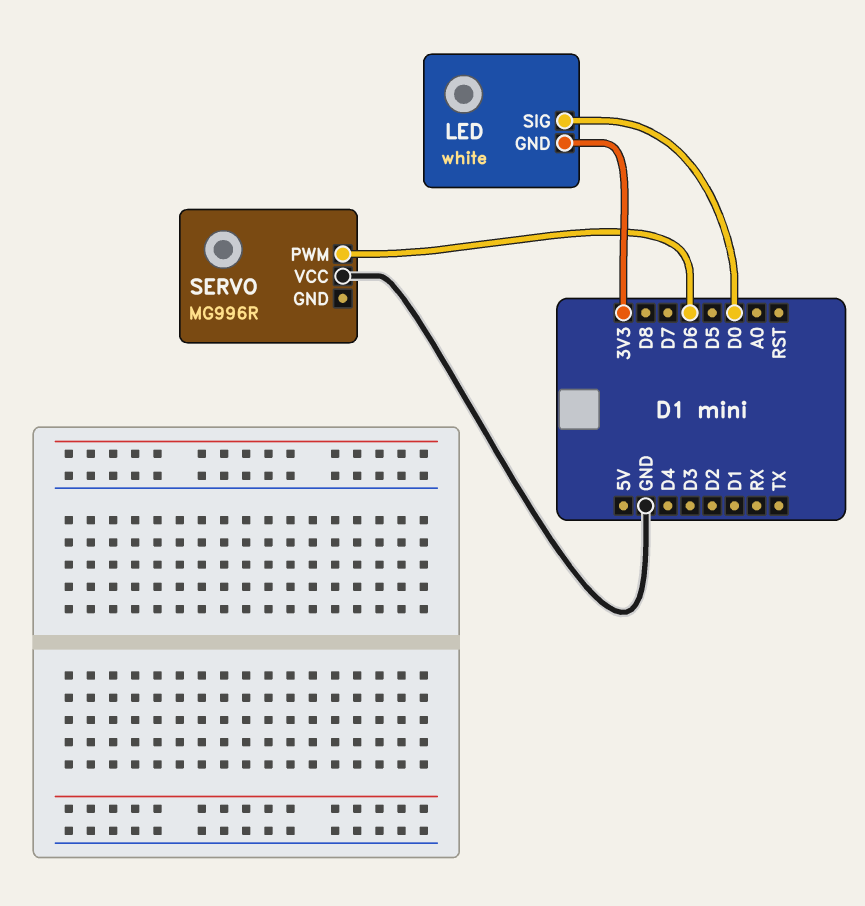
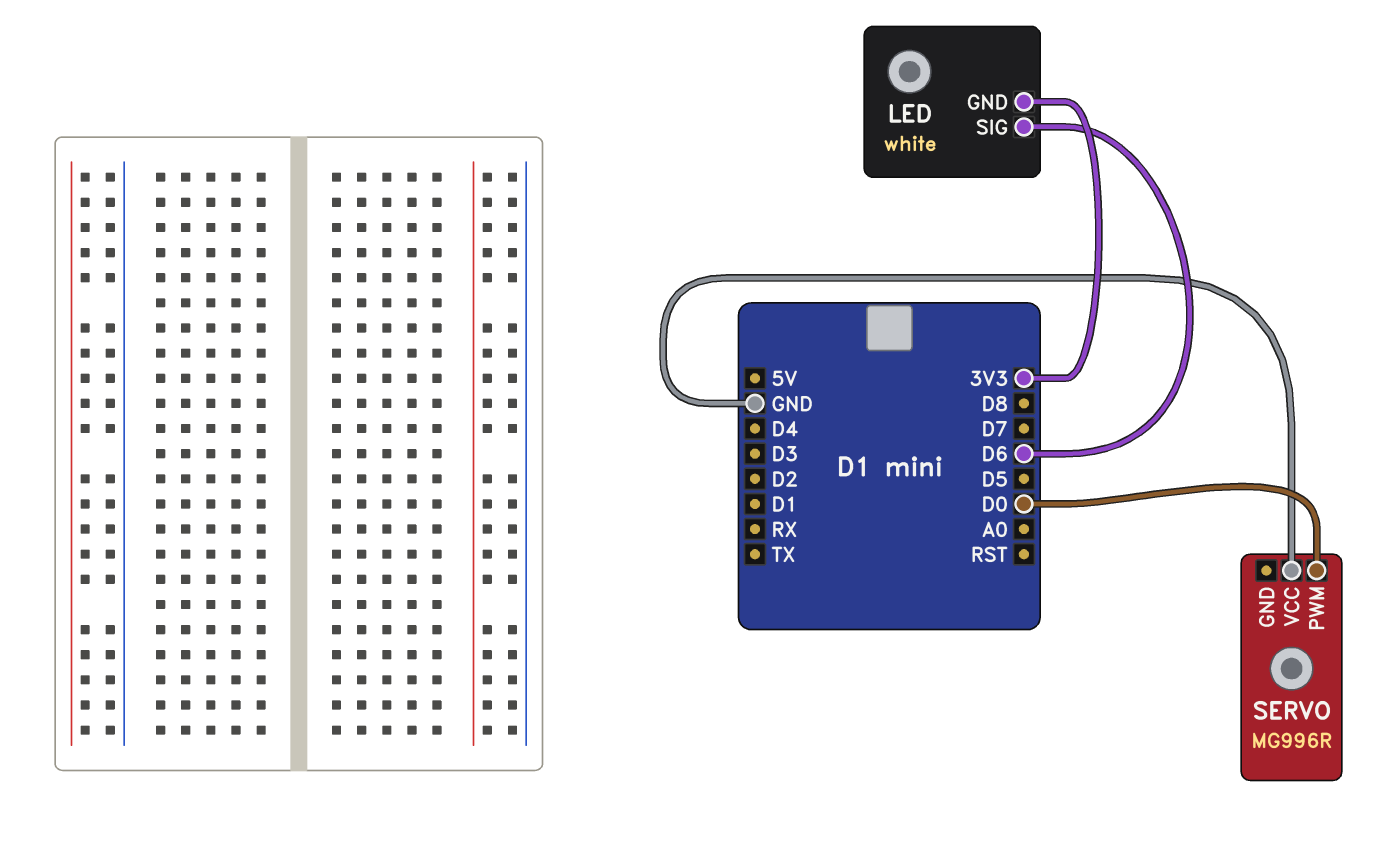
LED pin SIG: D0 -> D6
SERVO pin PWM: D6 -> D0

